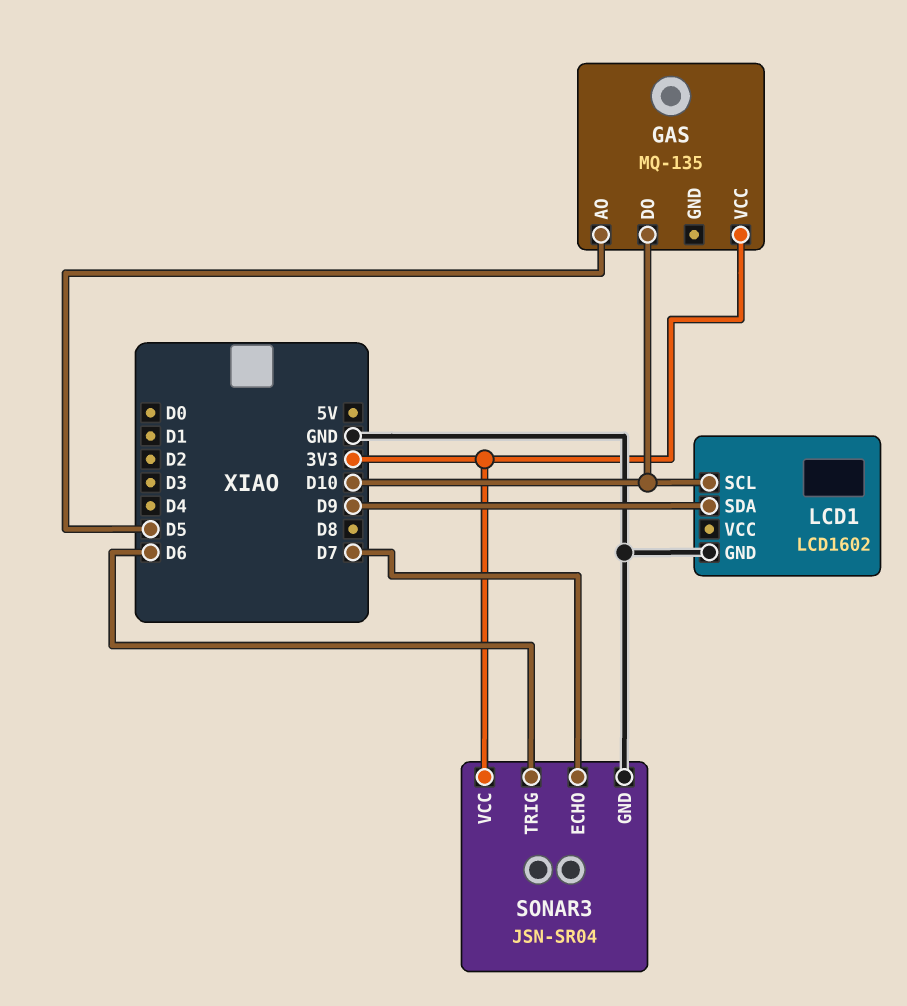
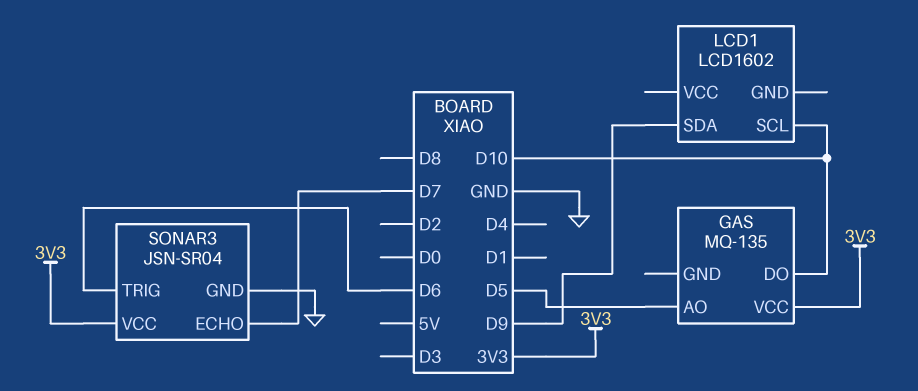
LCD1 pin GND: GND -> none

